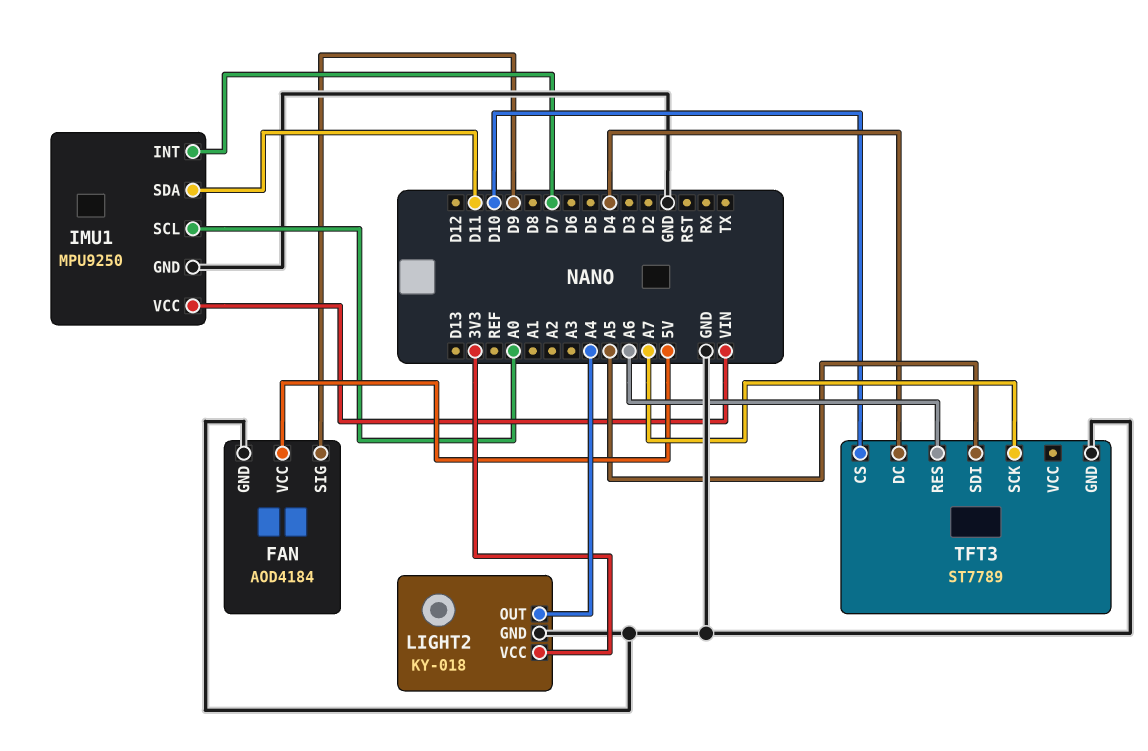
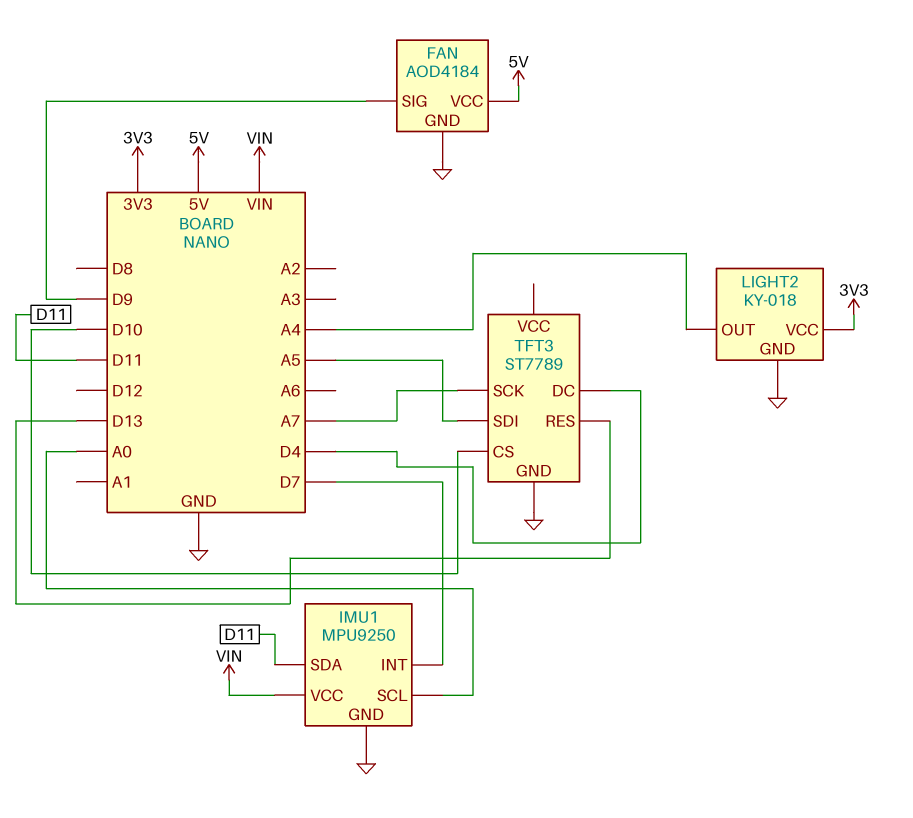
TFT3 pin RES: A6 -> D13

